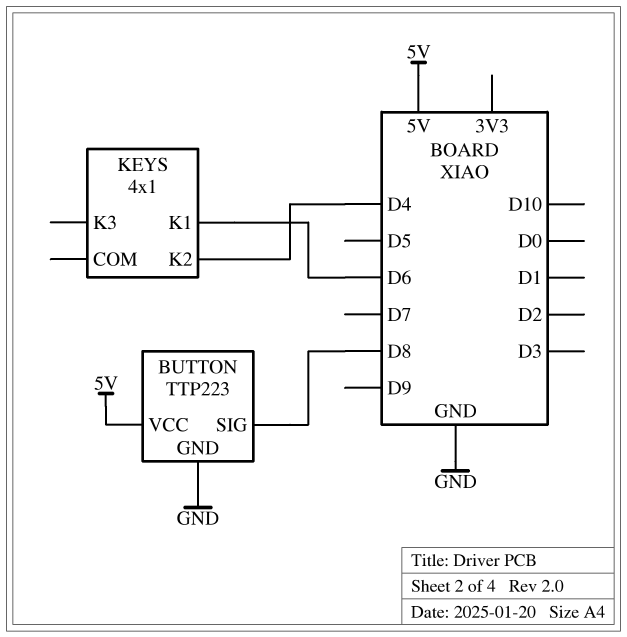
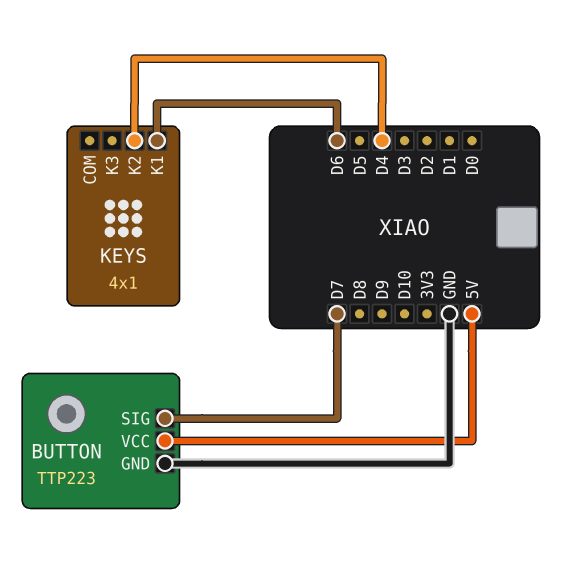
BUTTON pin SIG: D8 -> D7

